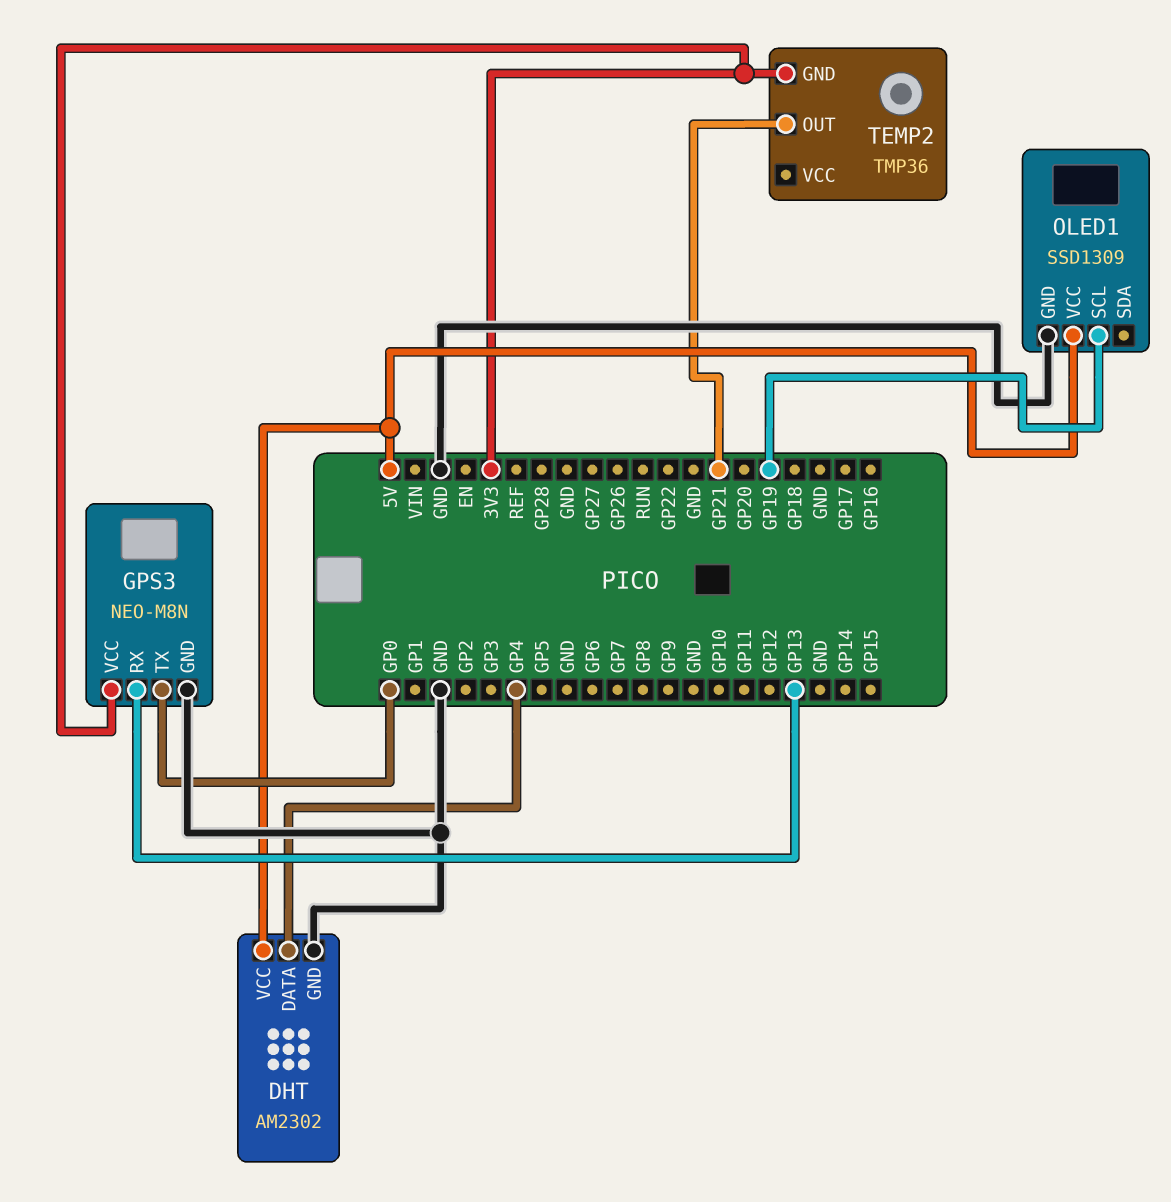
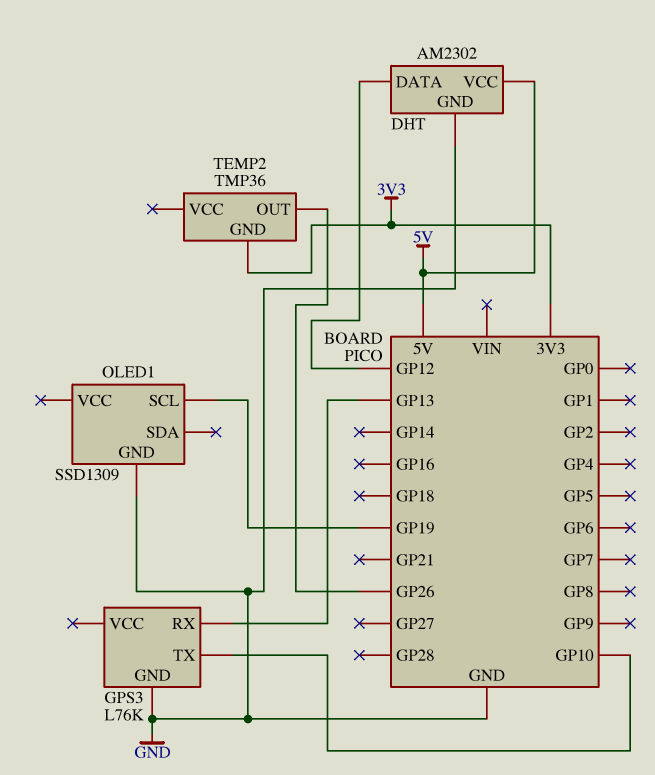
DHT pin DATA: GP4 -> GP12
GPS3: NEO-M8N -> L76K
GPS3 pin TX: GP0 -> GP10
GPS3 pin VCC: 3V3 -> none
OLED1 pin VCC: 5V -> none
TEMP2 pin OUT: GP21 -> GP26

